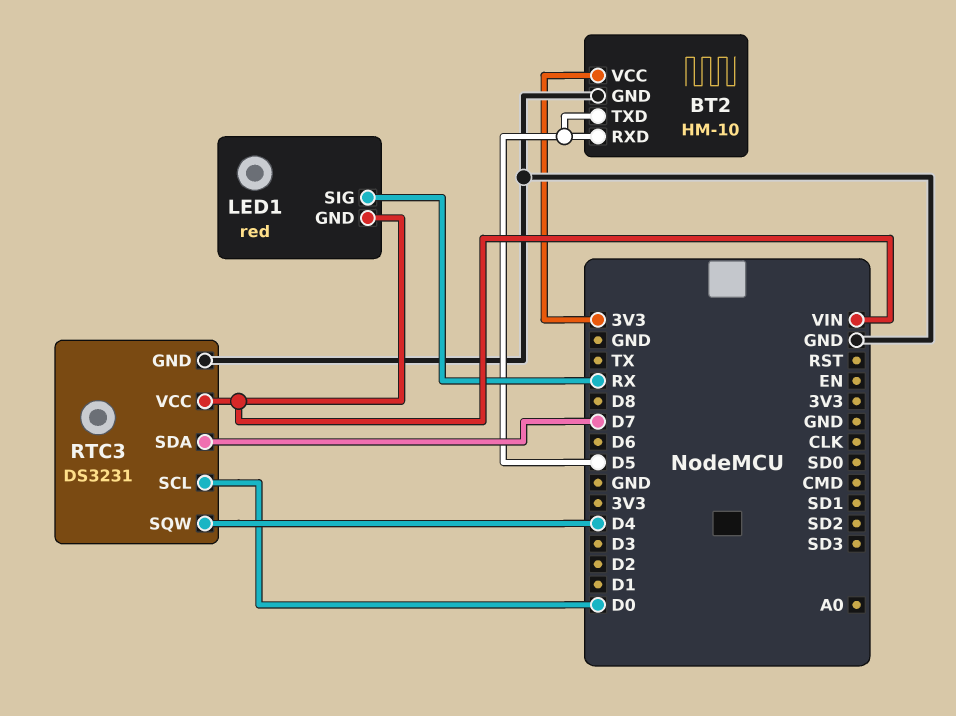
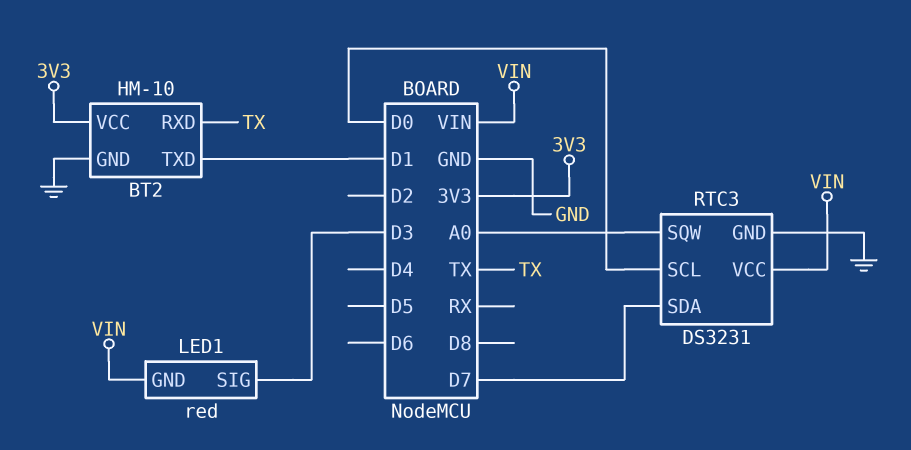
BT2 pin RXD: D5 -> TX
BT2 pin TXD: D5 -> D1
LED1 pin SIG: RX -> D3
RTC3 pin SQW: D4 -> A0

